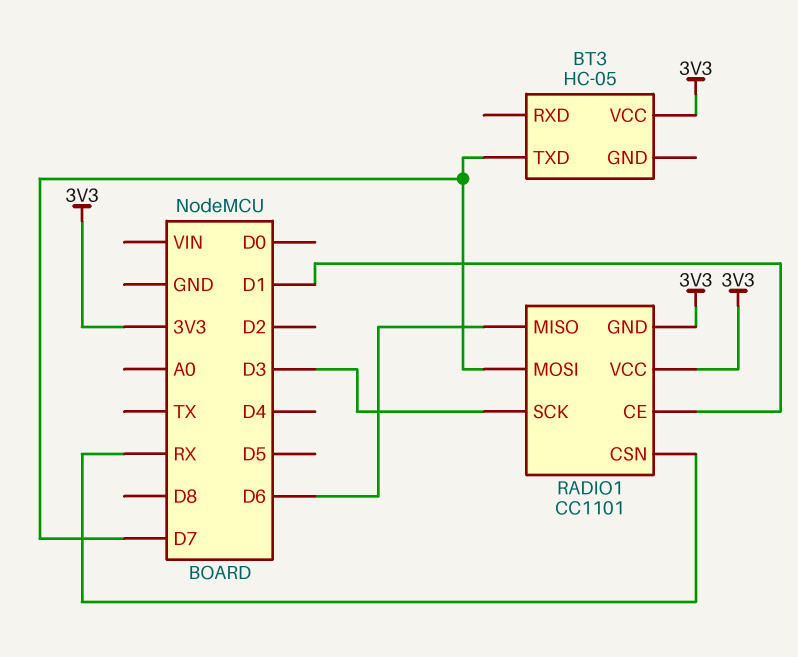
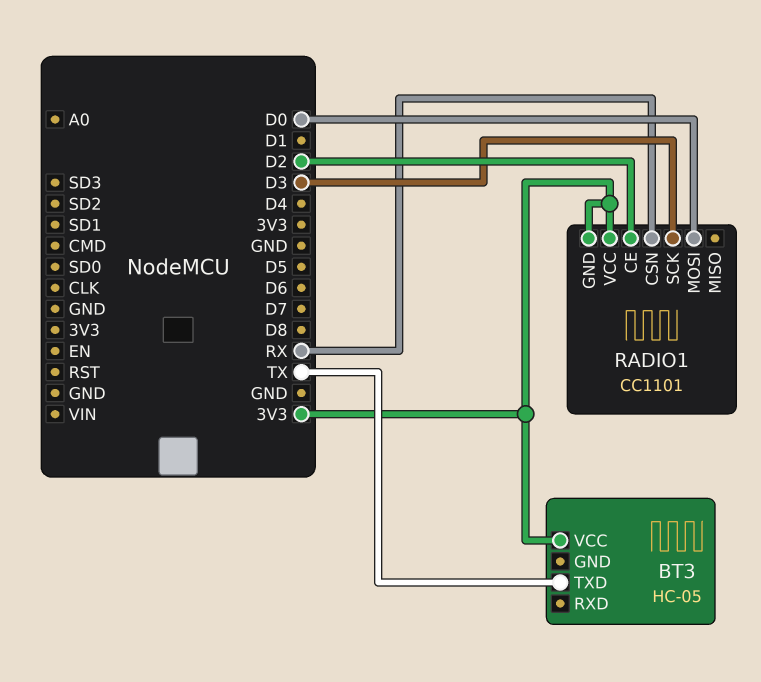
BT3 pin TXD: D7 -> TX
RADIO1 pin CE: D1 -> D2
RADIO1 pin MISO: D6 -> none
RADIO1 pin MOSI: D7 -> D0

